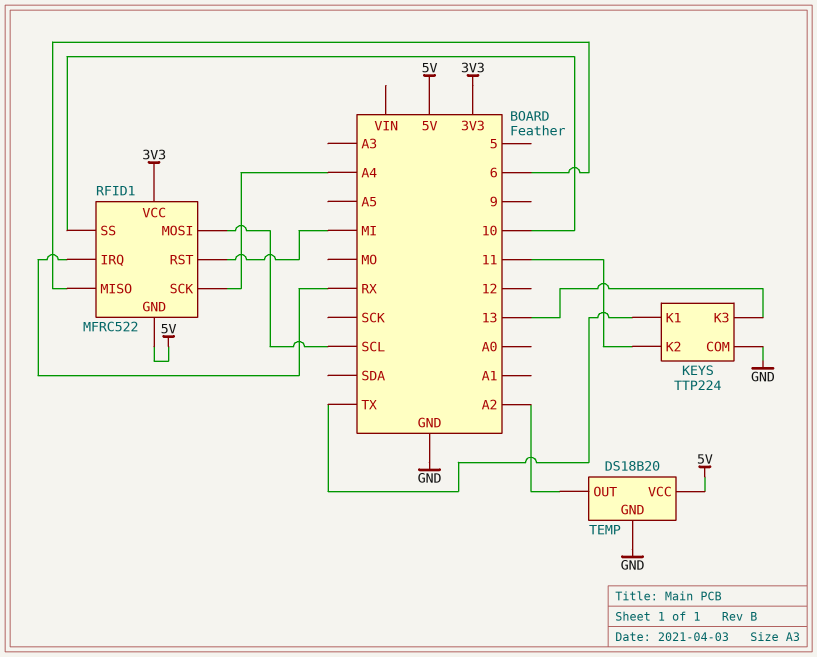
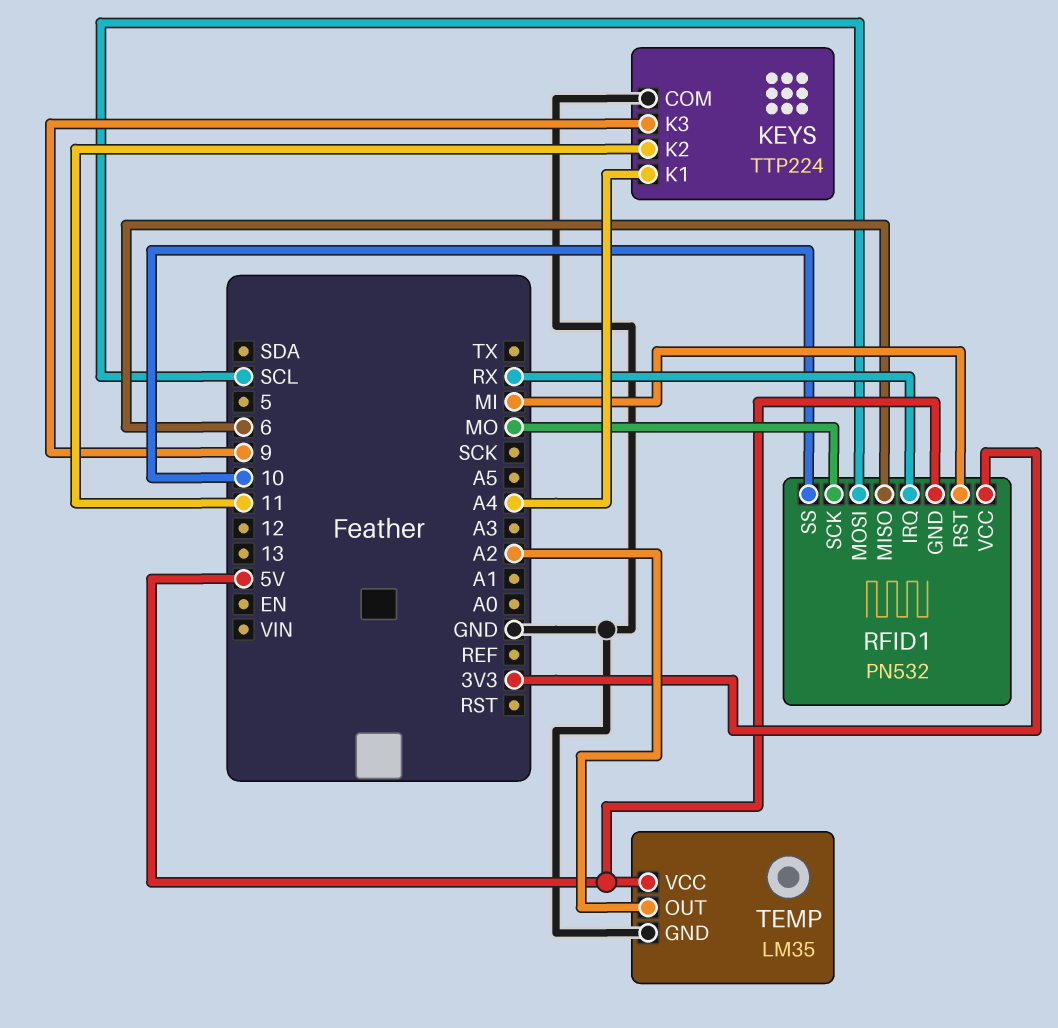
KEYS pin K1: TX -> A4
KEYS pin K3: 13 -> 9
RFID1: MFRC522 -> PN532
RFID1 pin SCK: A4 -> MO
TEMP: DS18B20 -> LM35

